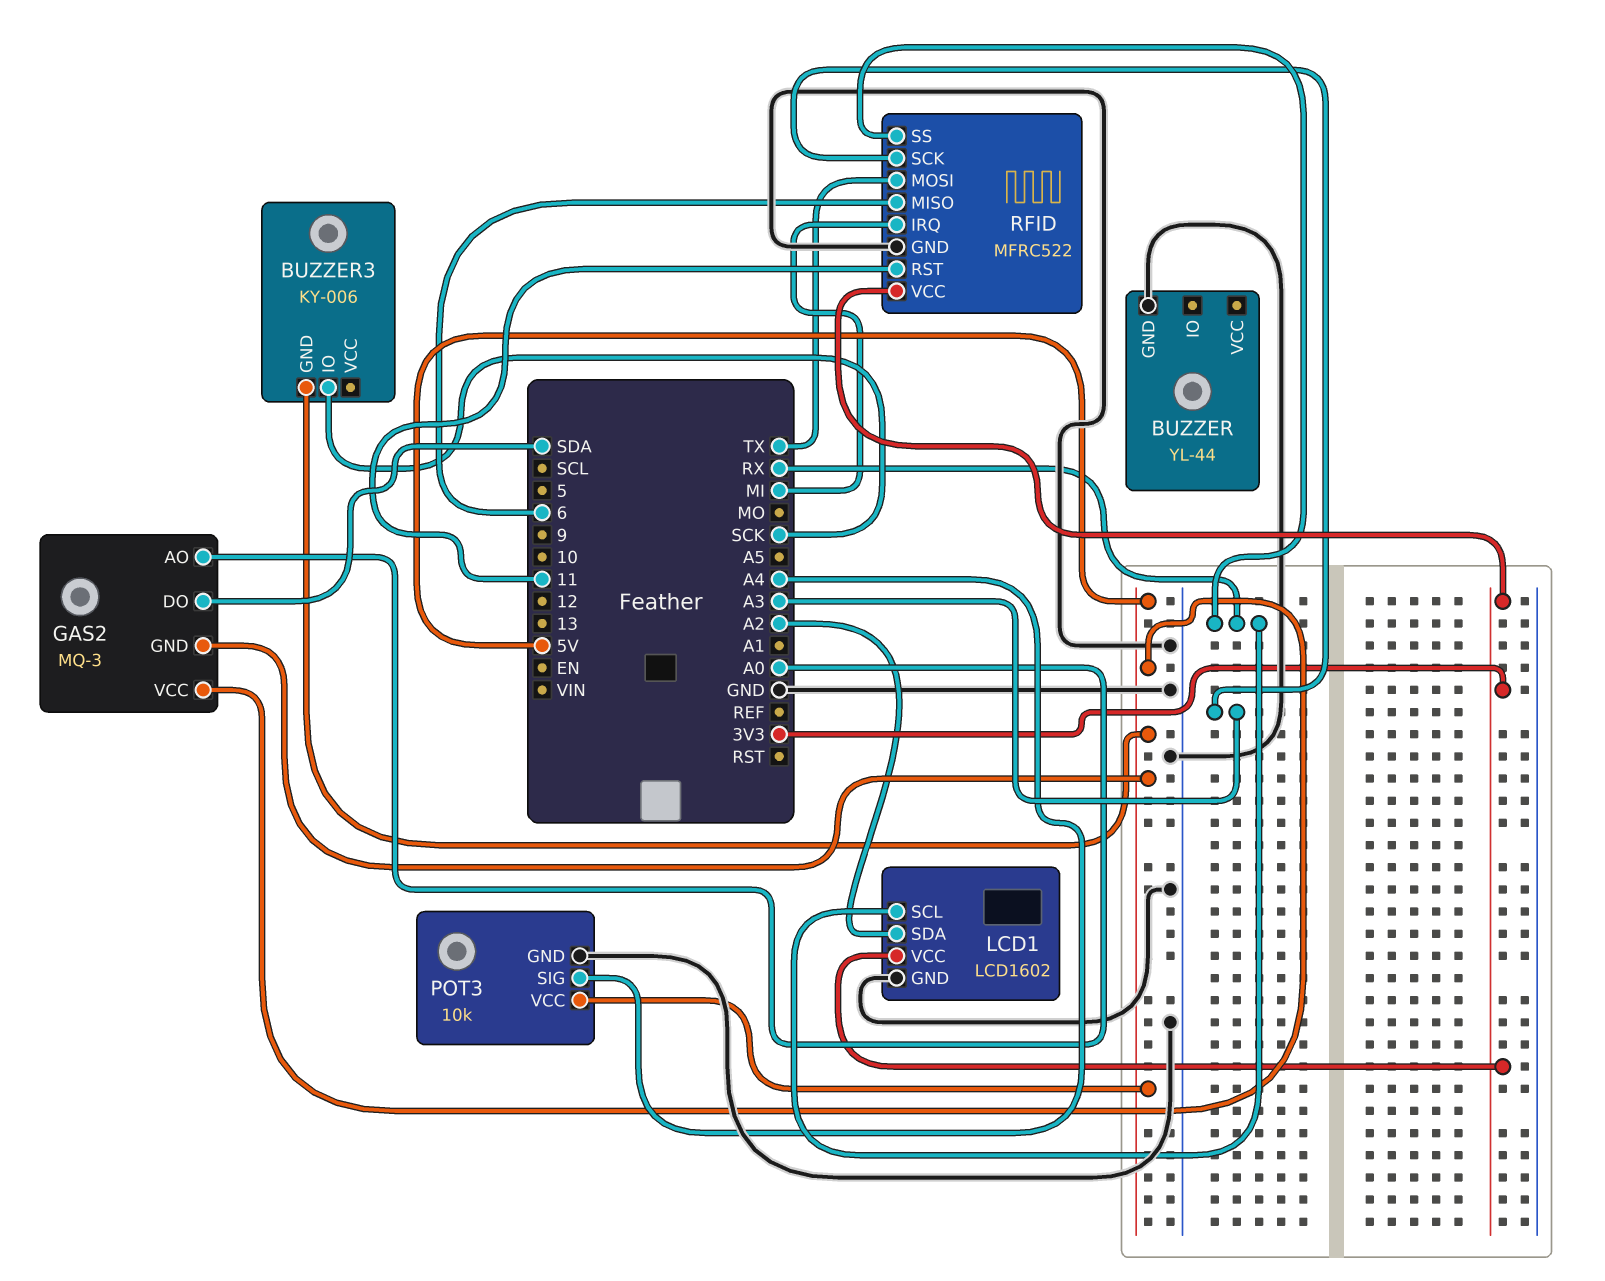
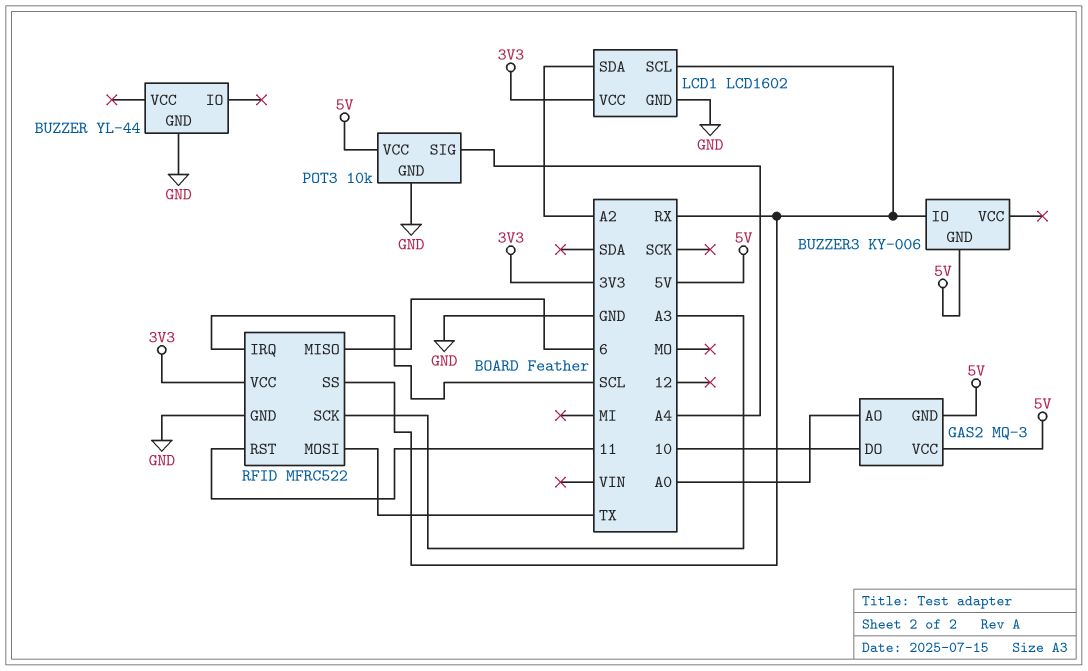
BUZZER3 pin IO: SCK -> RX
GAS2 pin DO: SDA -> 10
RFID pin IRQ: MI -> SCL

